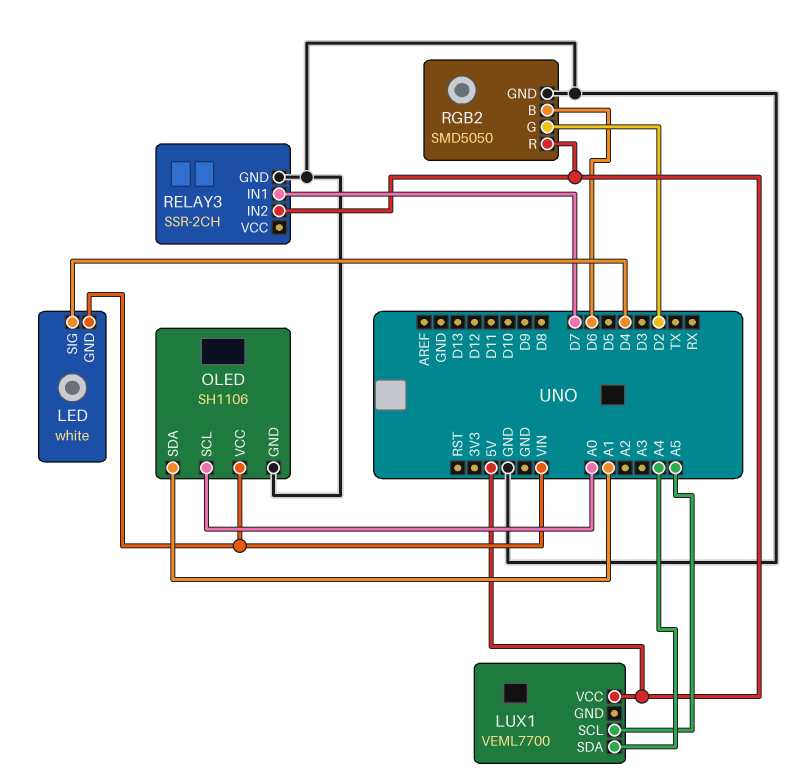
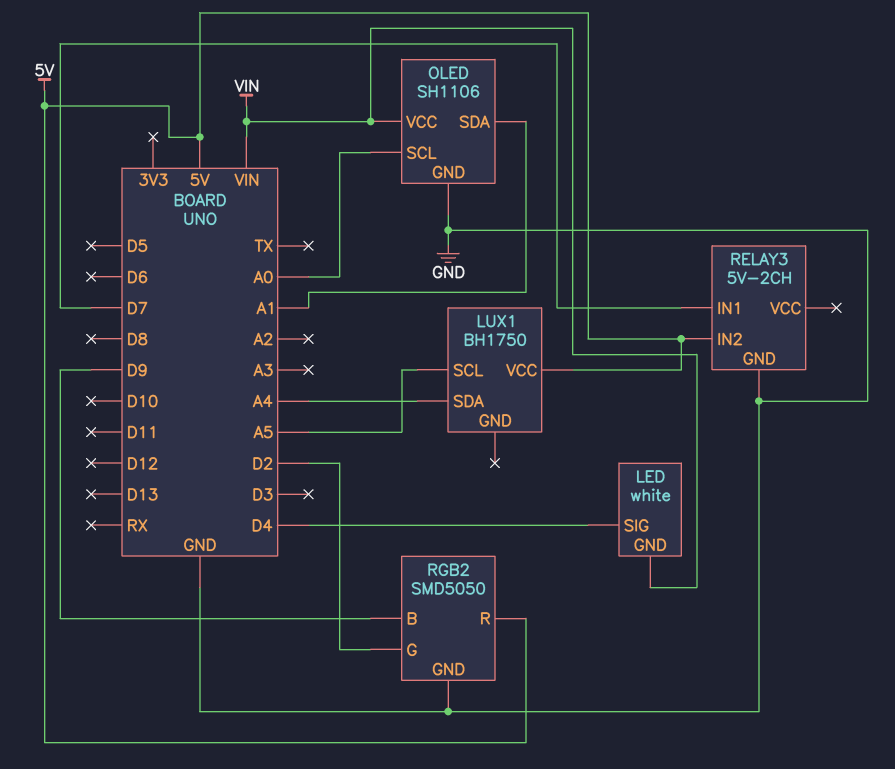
LUX1: VEML7700 -> BH1750
RELAY3: SSR-2CH -> 5V-2CH
RGB2 pin B: D6 -> D9

